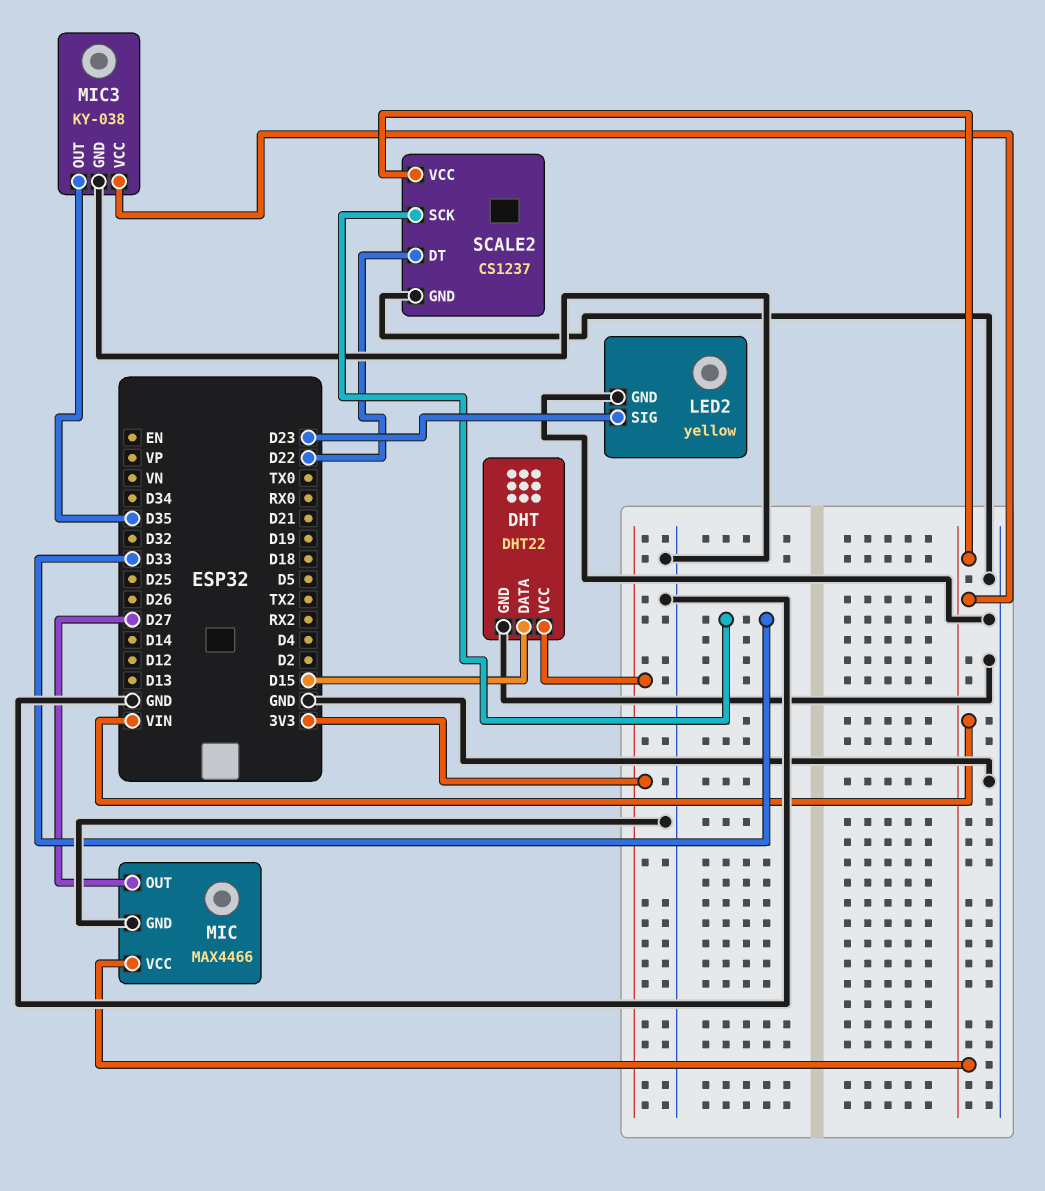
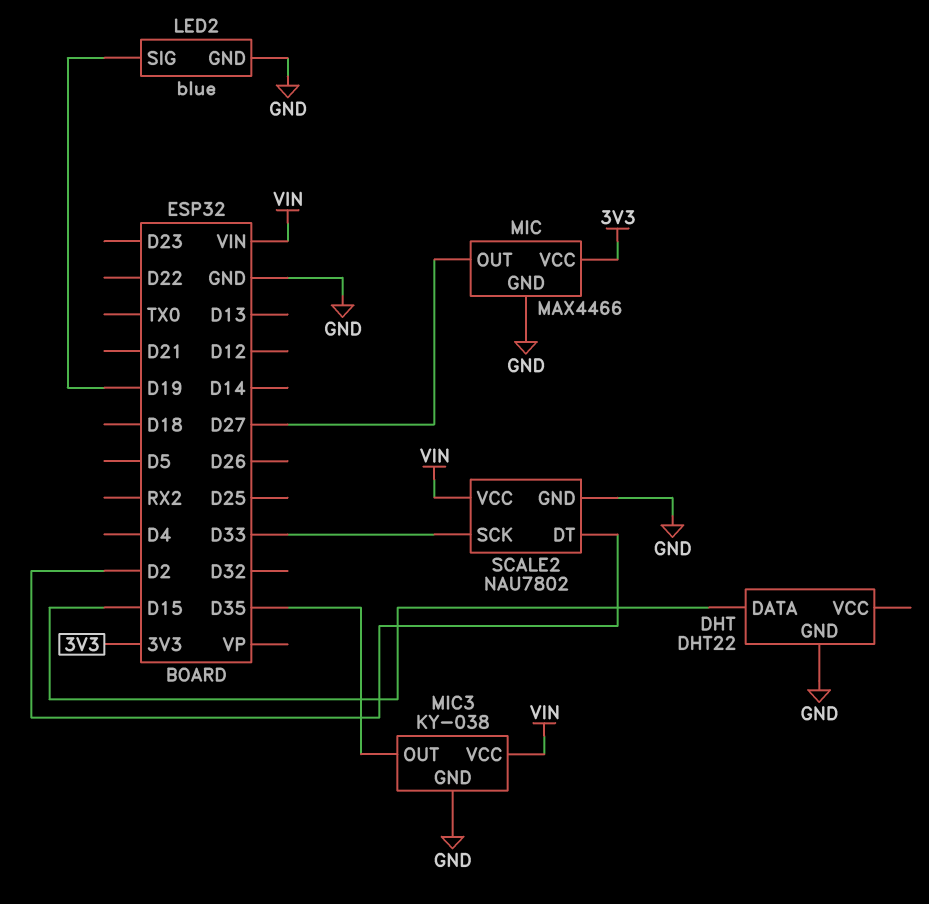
DHT pin VCC: 3V3 -> none
LED2: yellow -> blue
LED2 pin SIG: D23 -> D19
MIC pin VCC: VIN -> 3V3
SCALE2: CS1237 -> NAU7802
SCALE2 pin DT: D22 -> D2

